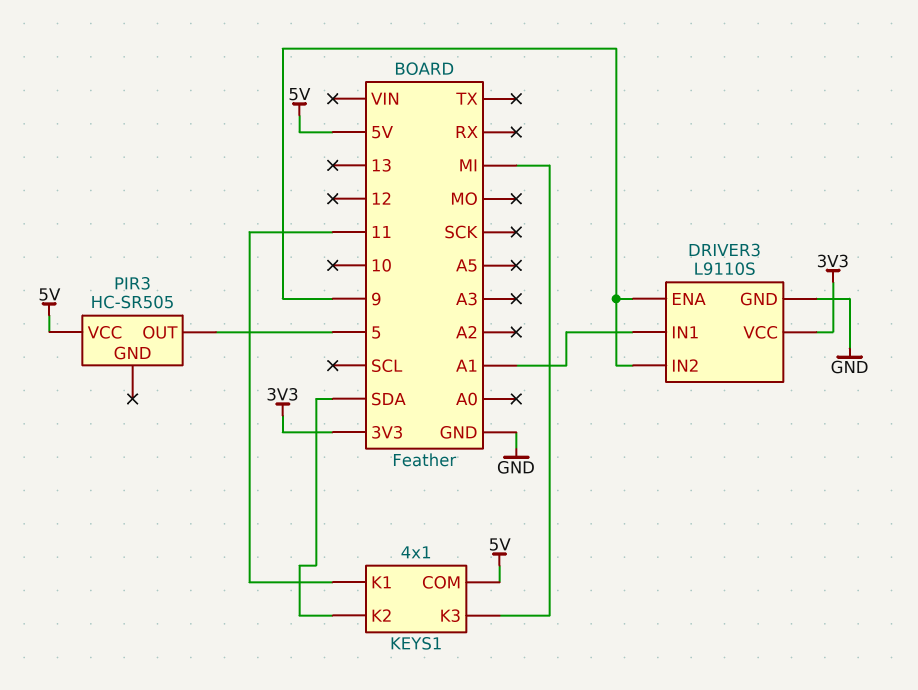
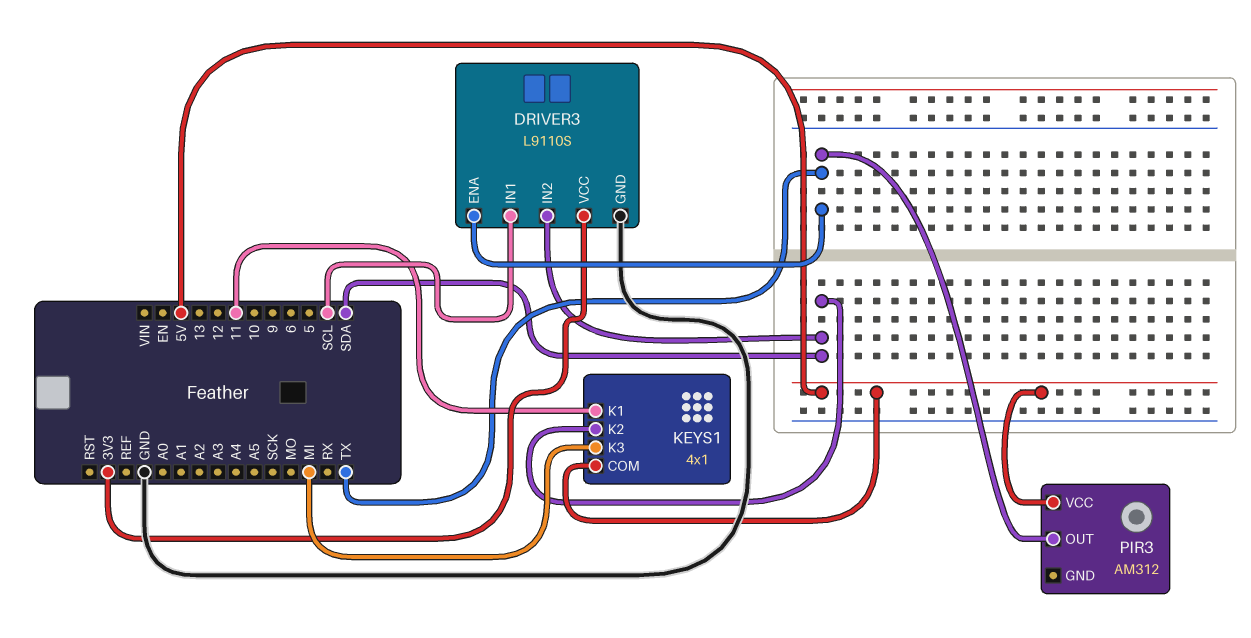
DRIVER3 pin ENA: 9 -> TX
DRIVER3 pin IN1: A1 -> SCL
DRIVER3 pin IN2: 9 -> SDA
PIR3: HC-SR505 -> AM312
PIR3 pin OUT: 5 -> TX

